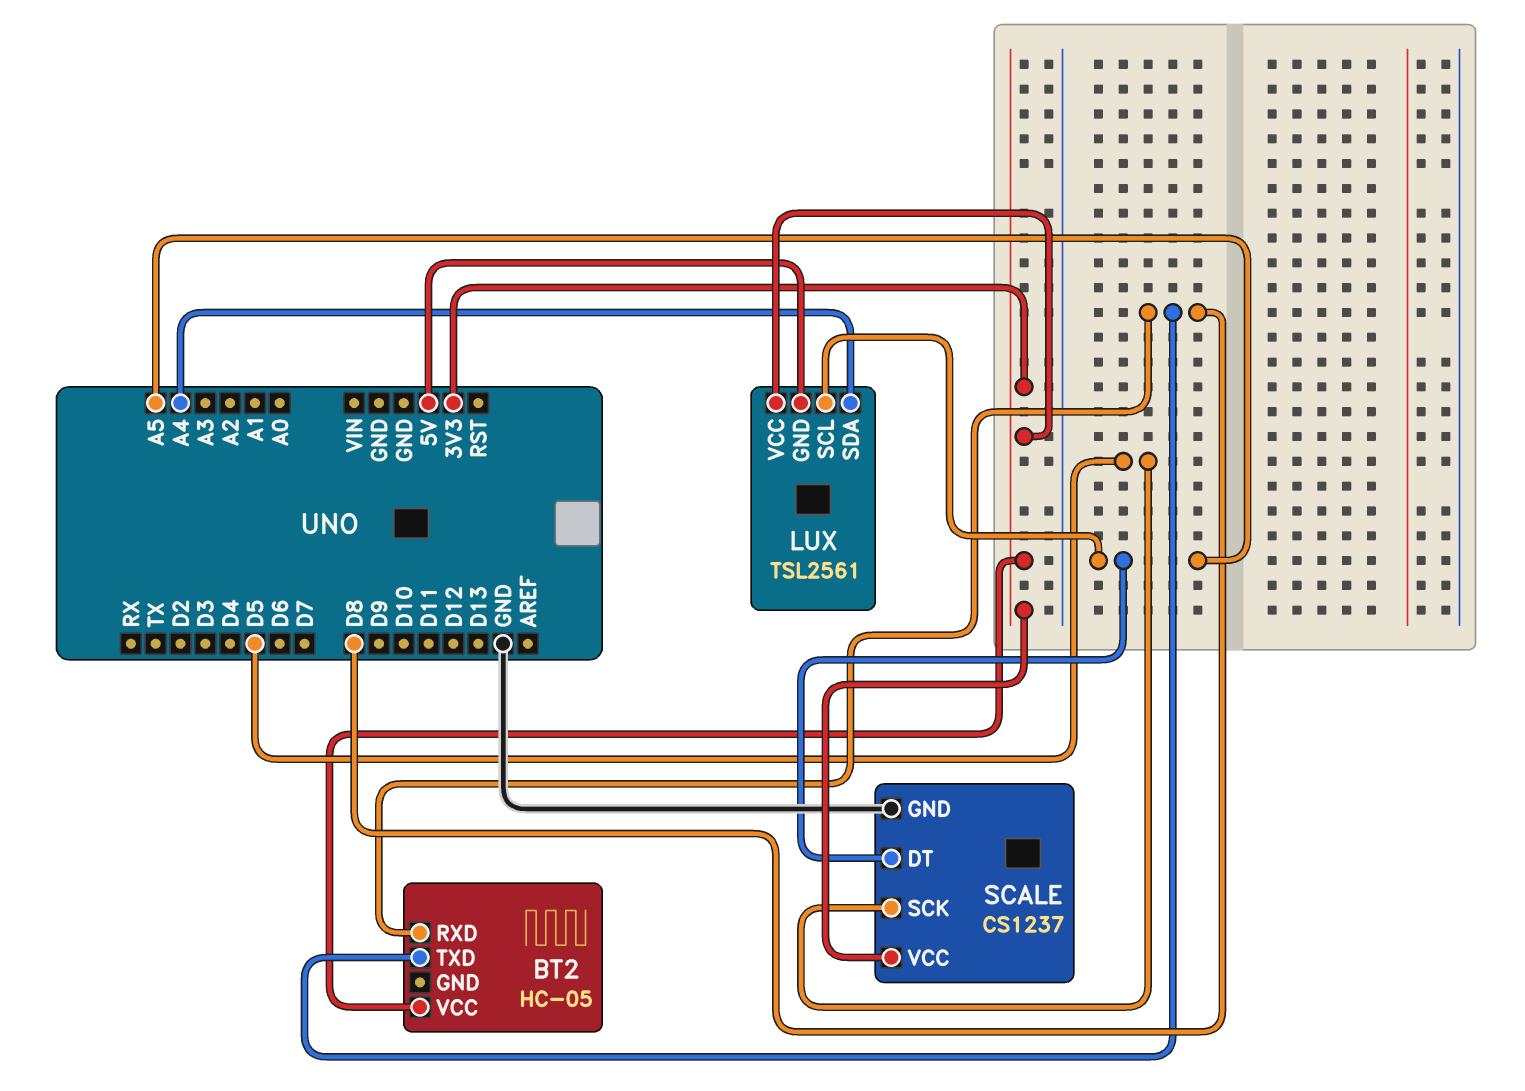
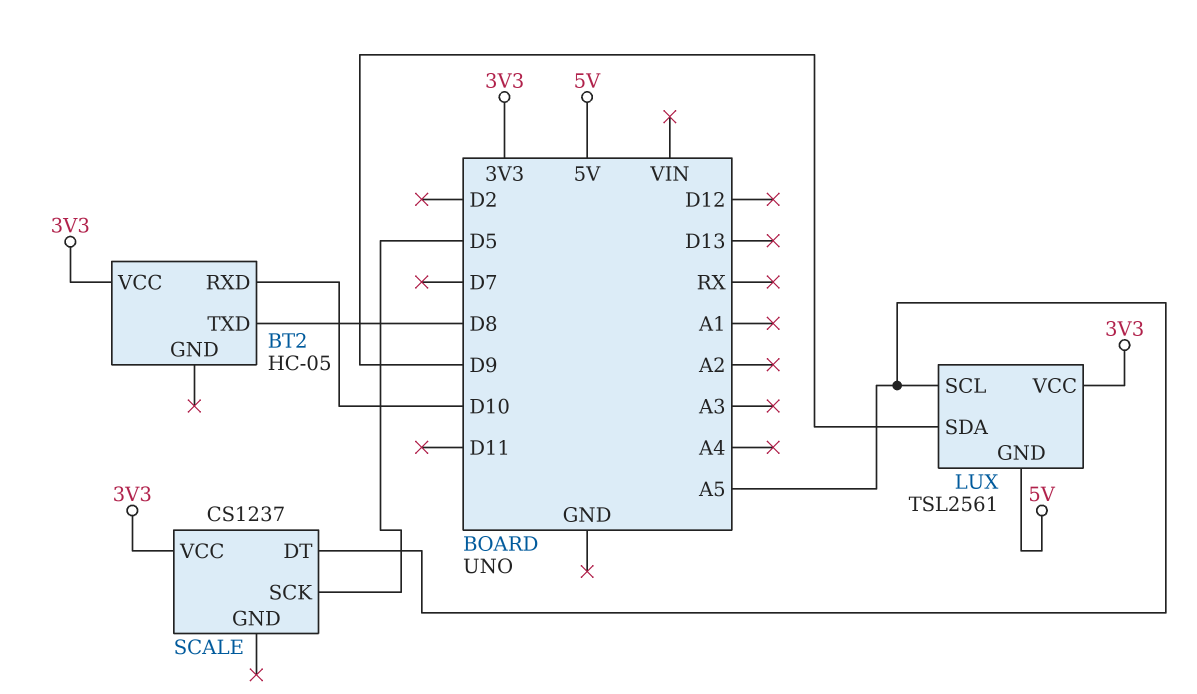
BT2 pin RXD: D8 -> D10
LUX pin SDA: A4 -> D9
SCALE pin GND: GND -> none

